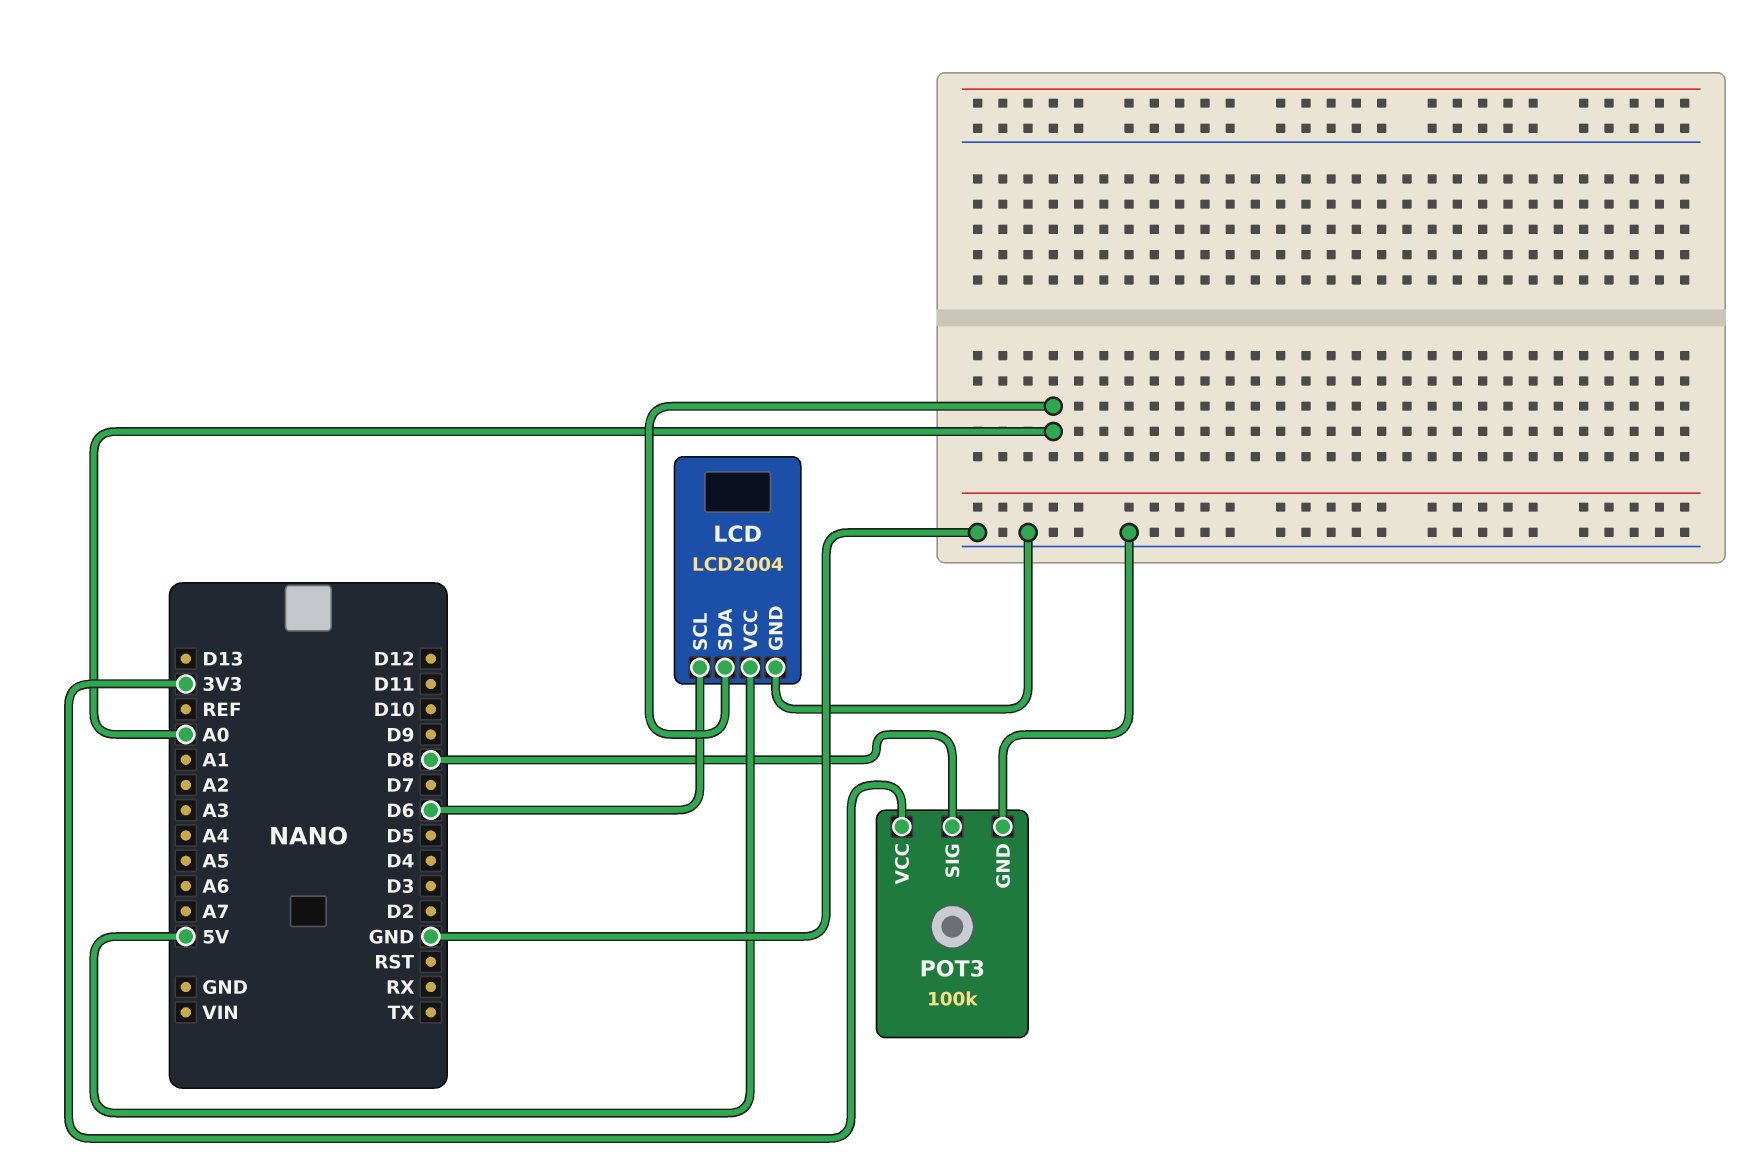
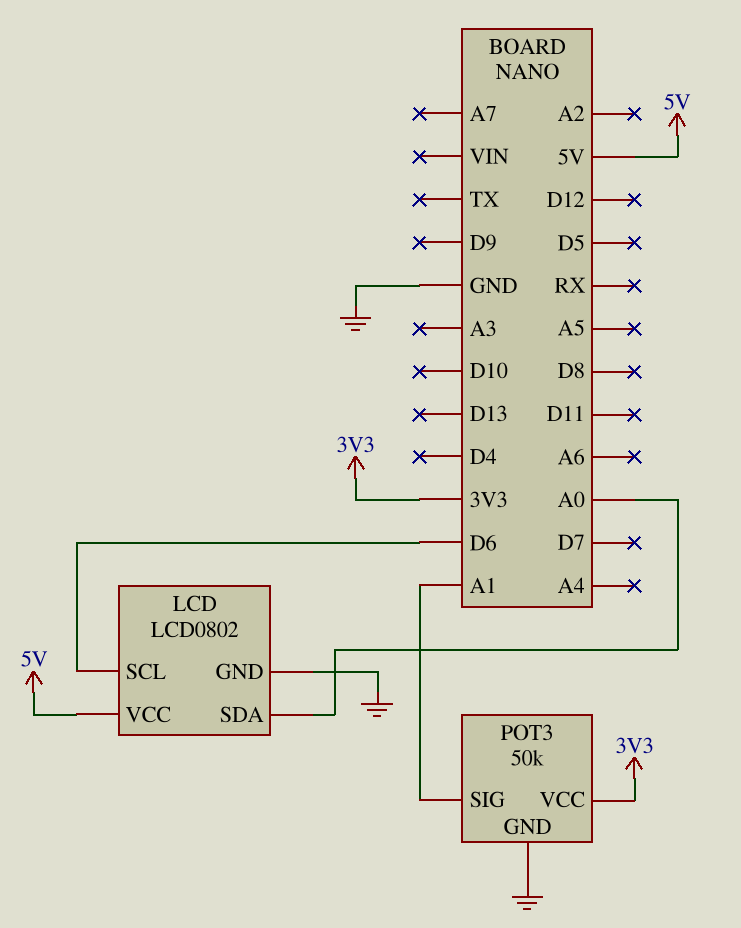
LCD: LCD2004 -> LCD0802
POT3: 100k -> 50k
POT3 pin SIG: D8 -> A1

